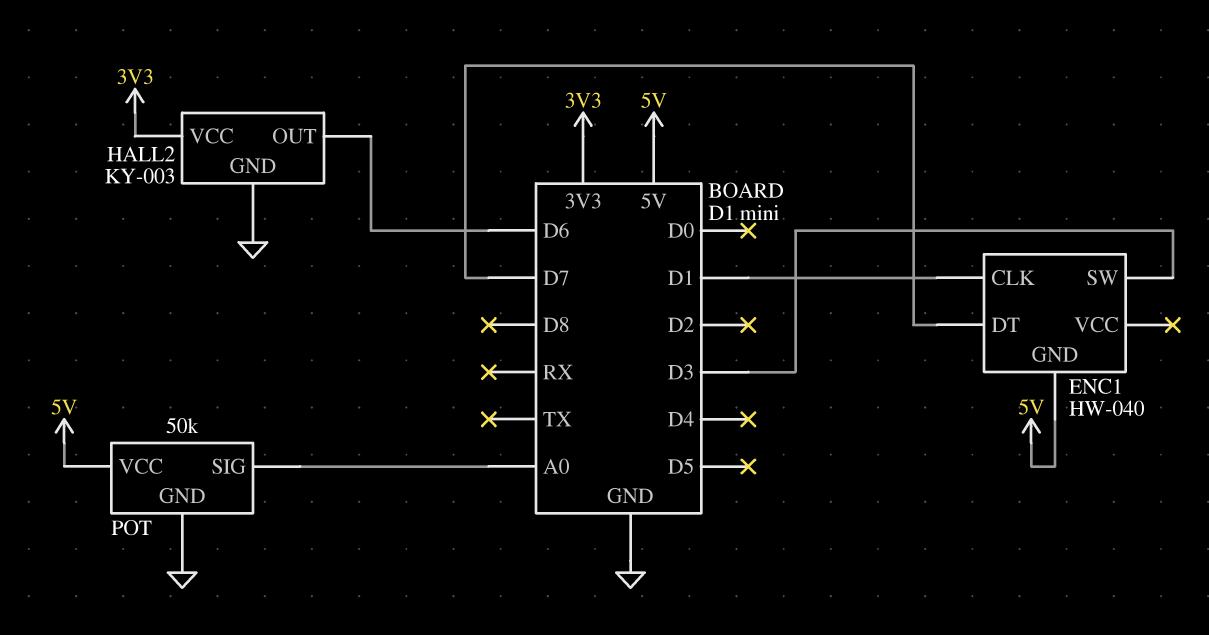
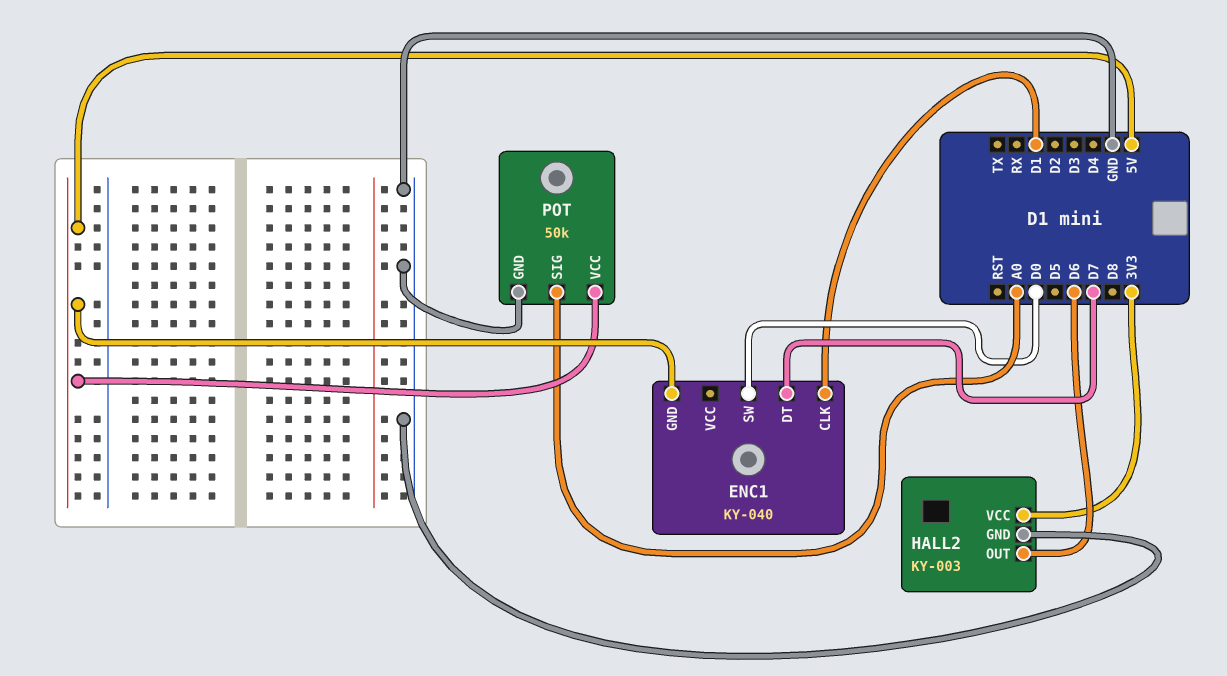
ENC1: HW-040 -> KY-040
ENC1 pin SW: D3 -> D0

